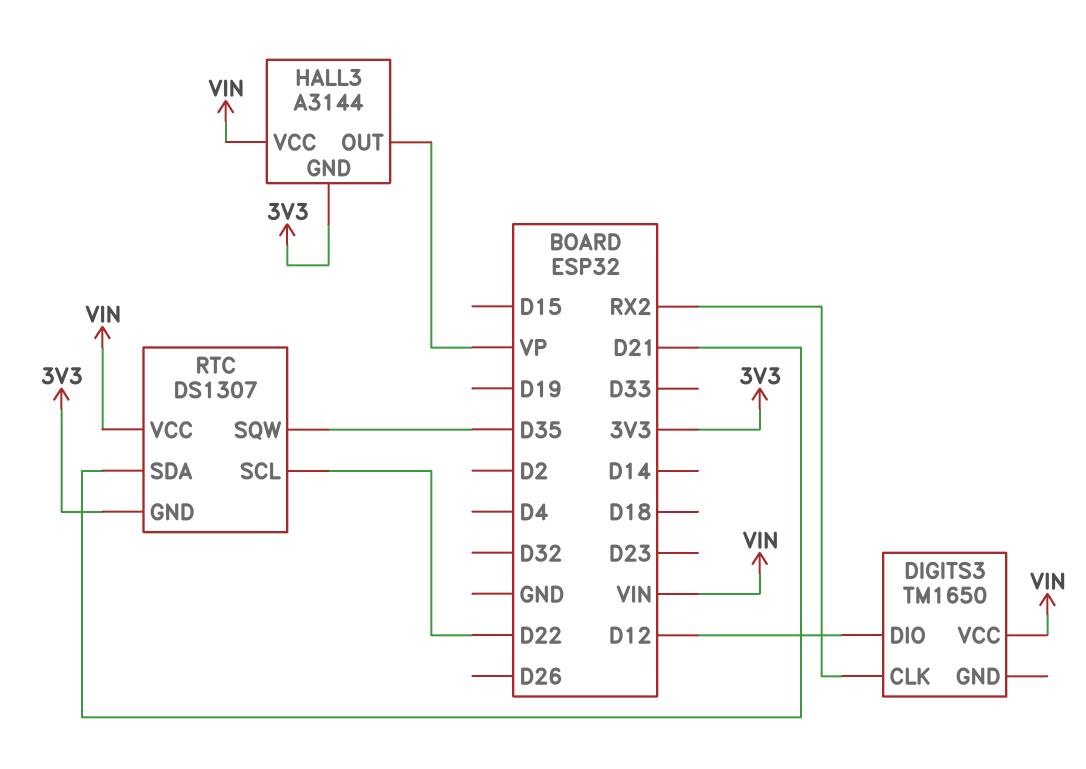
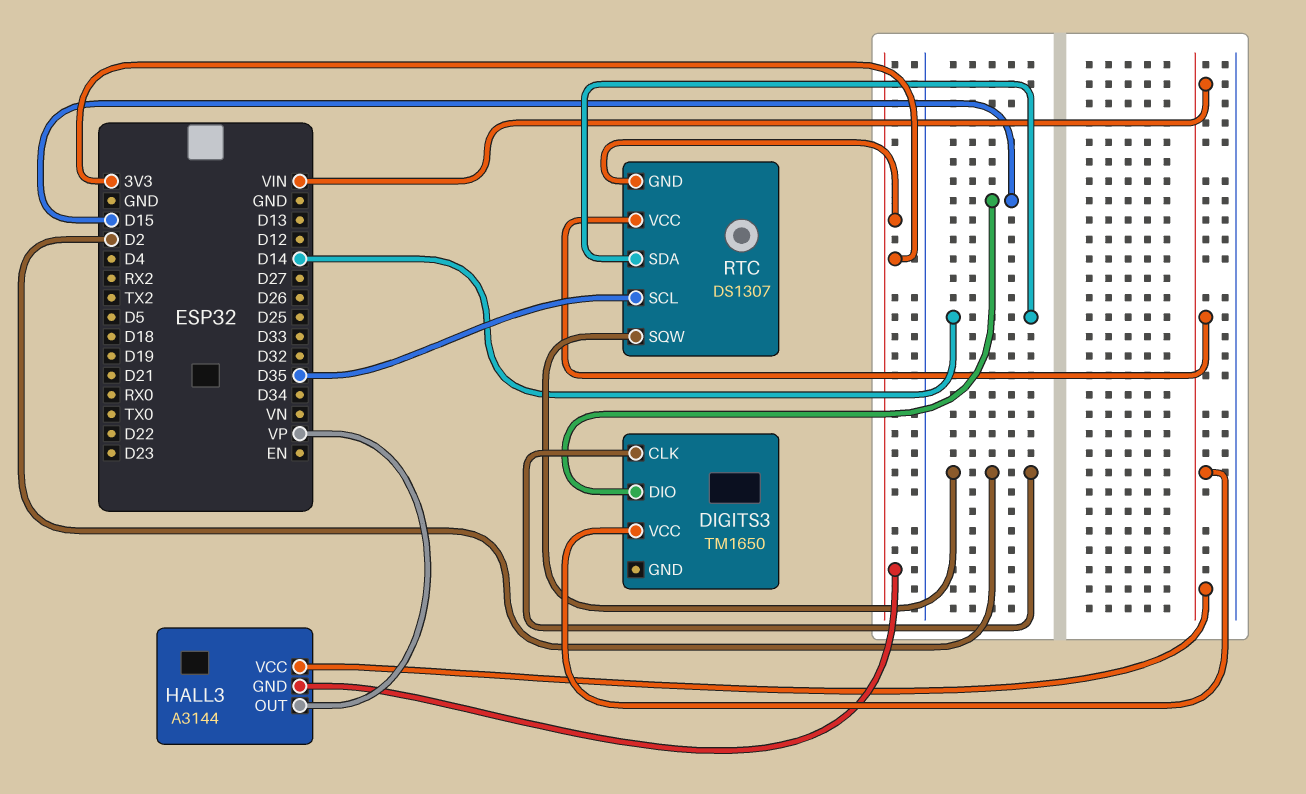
DIGITS3 pin CLK: RX2 -> D2
DIGITS3 pin DIO: D12 -> D15
RTC pin SCL: D22 -> D35
RTC pin SDA: D21 -> D14
RTC pin SQW: D35 -> D2

